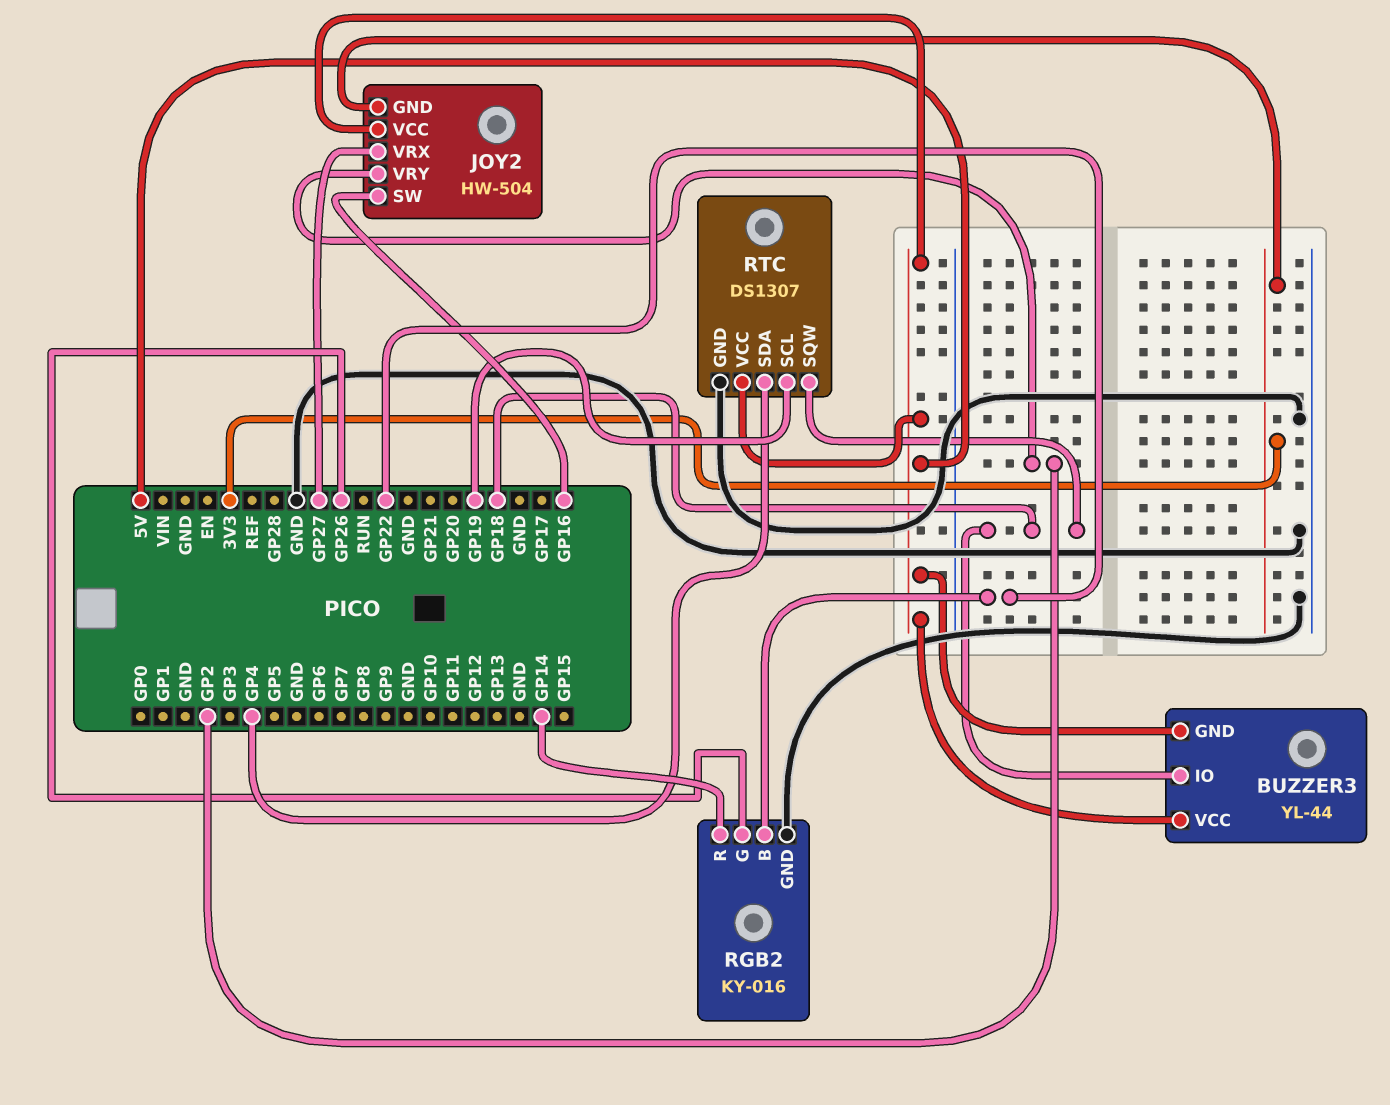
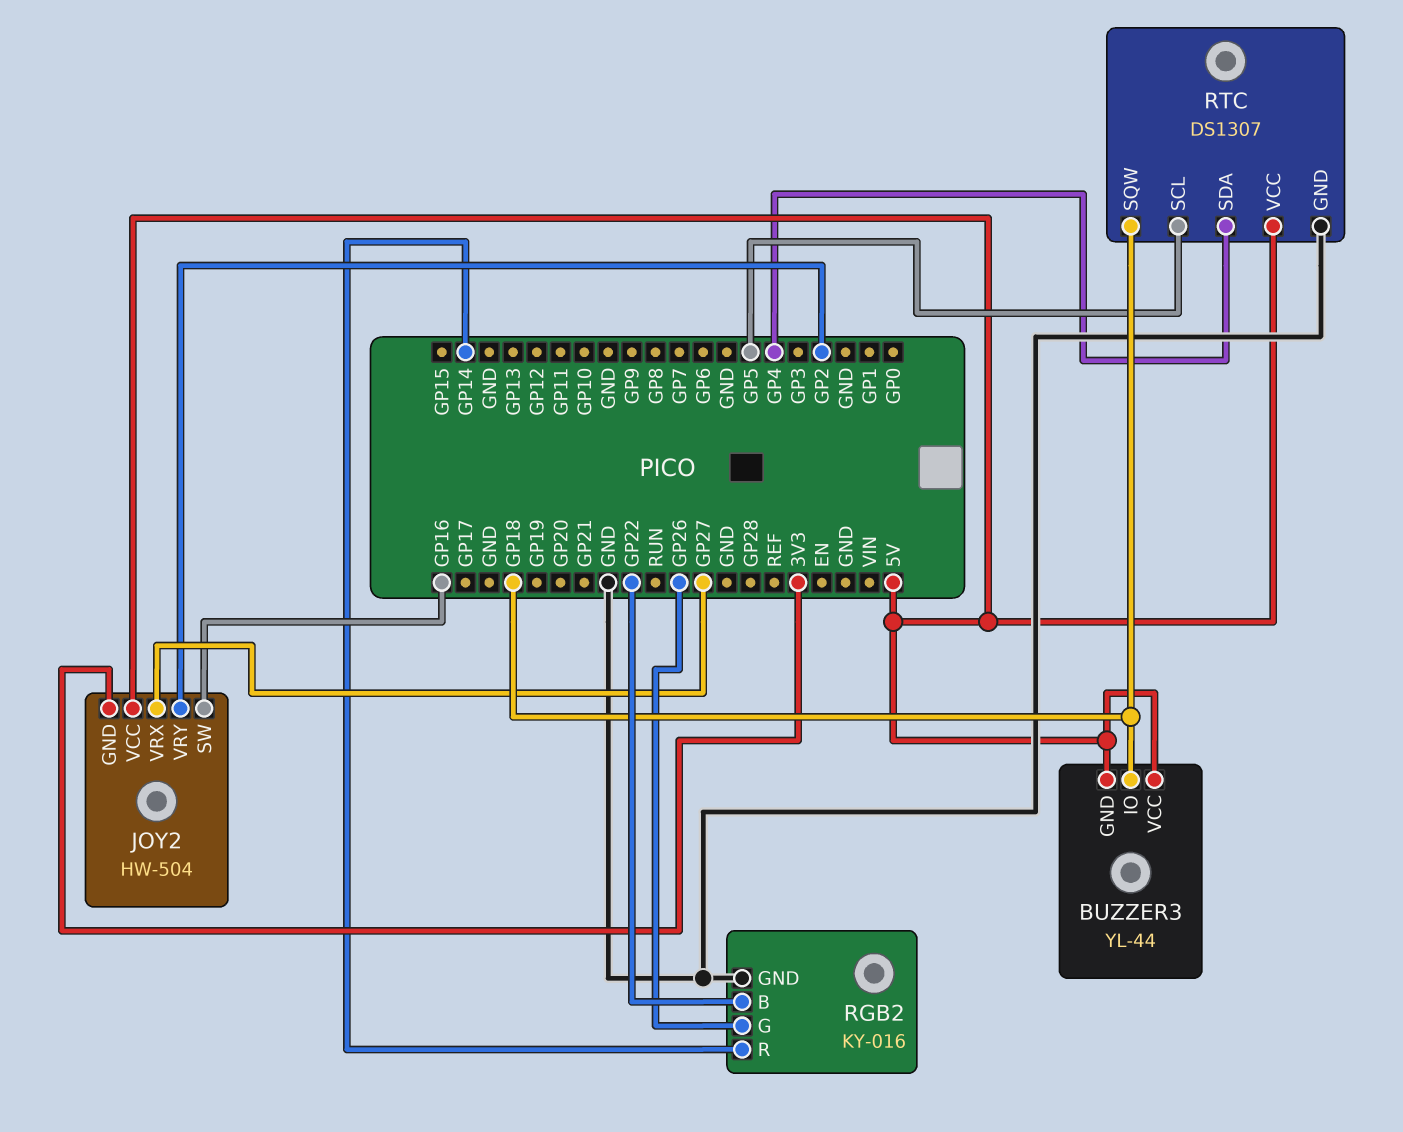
RTC pin SCL: GP19 -> GP5

